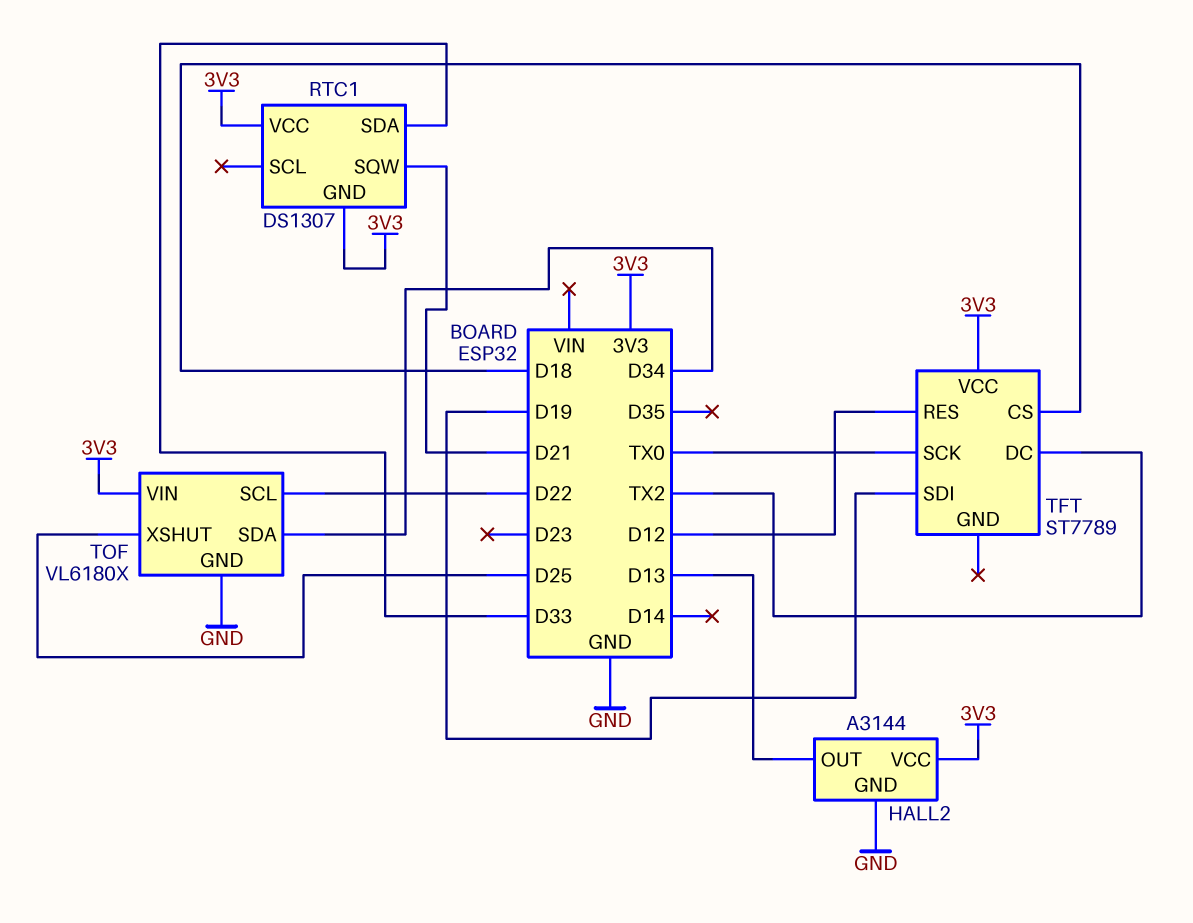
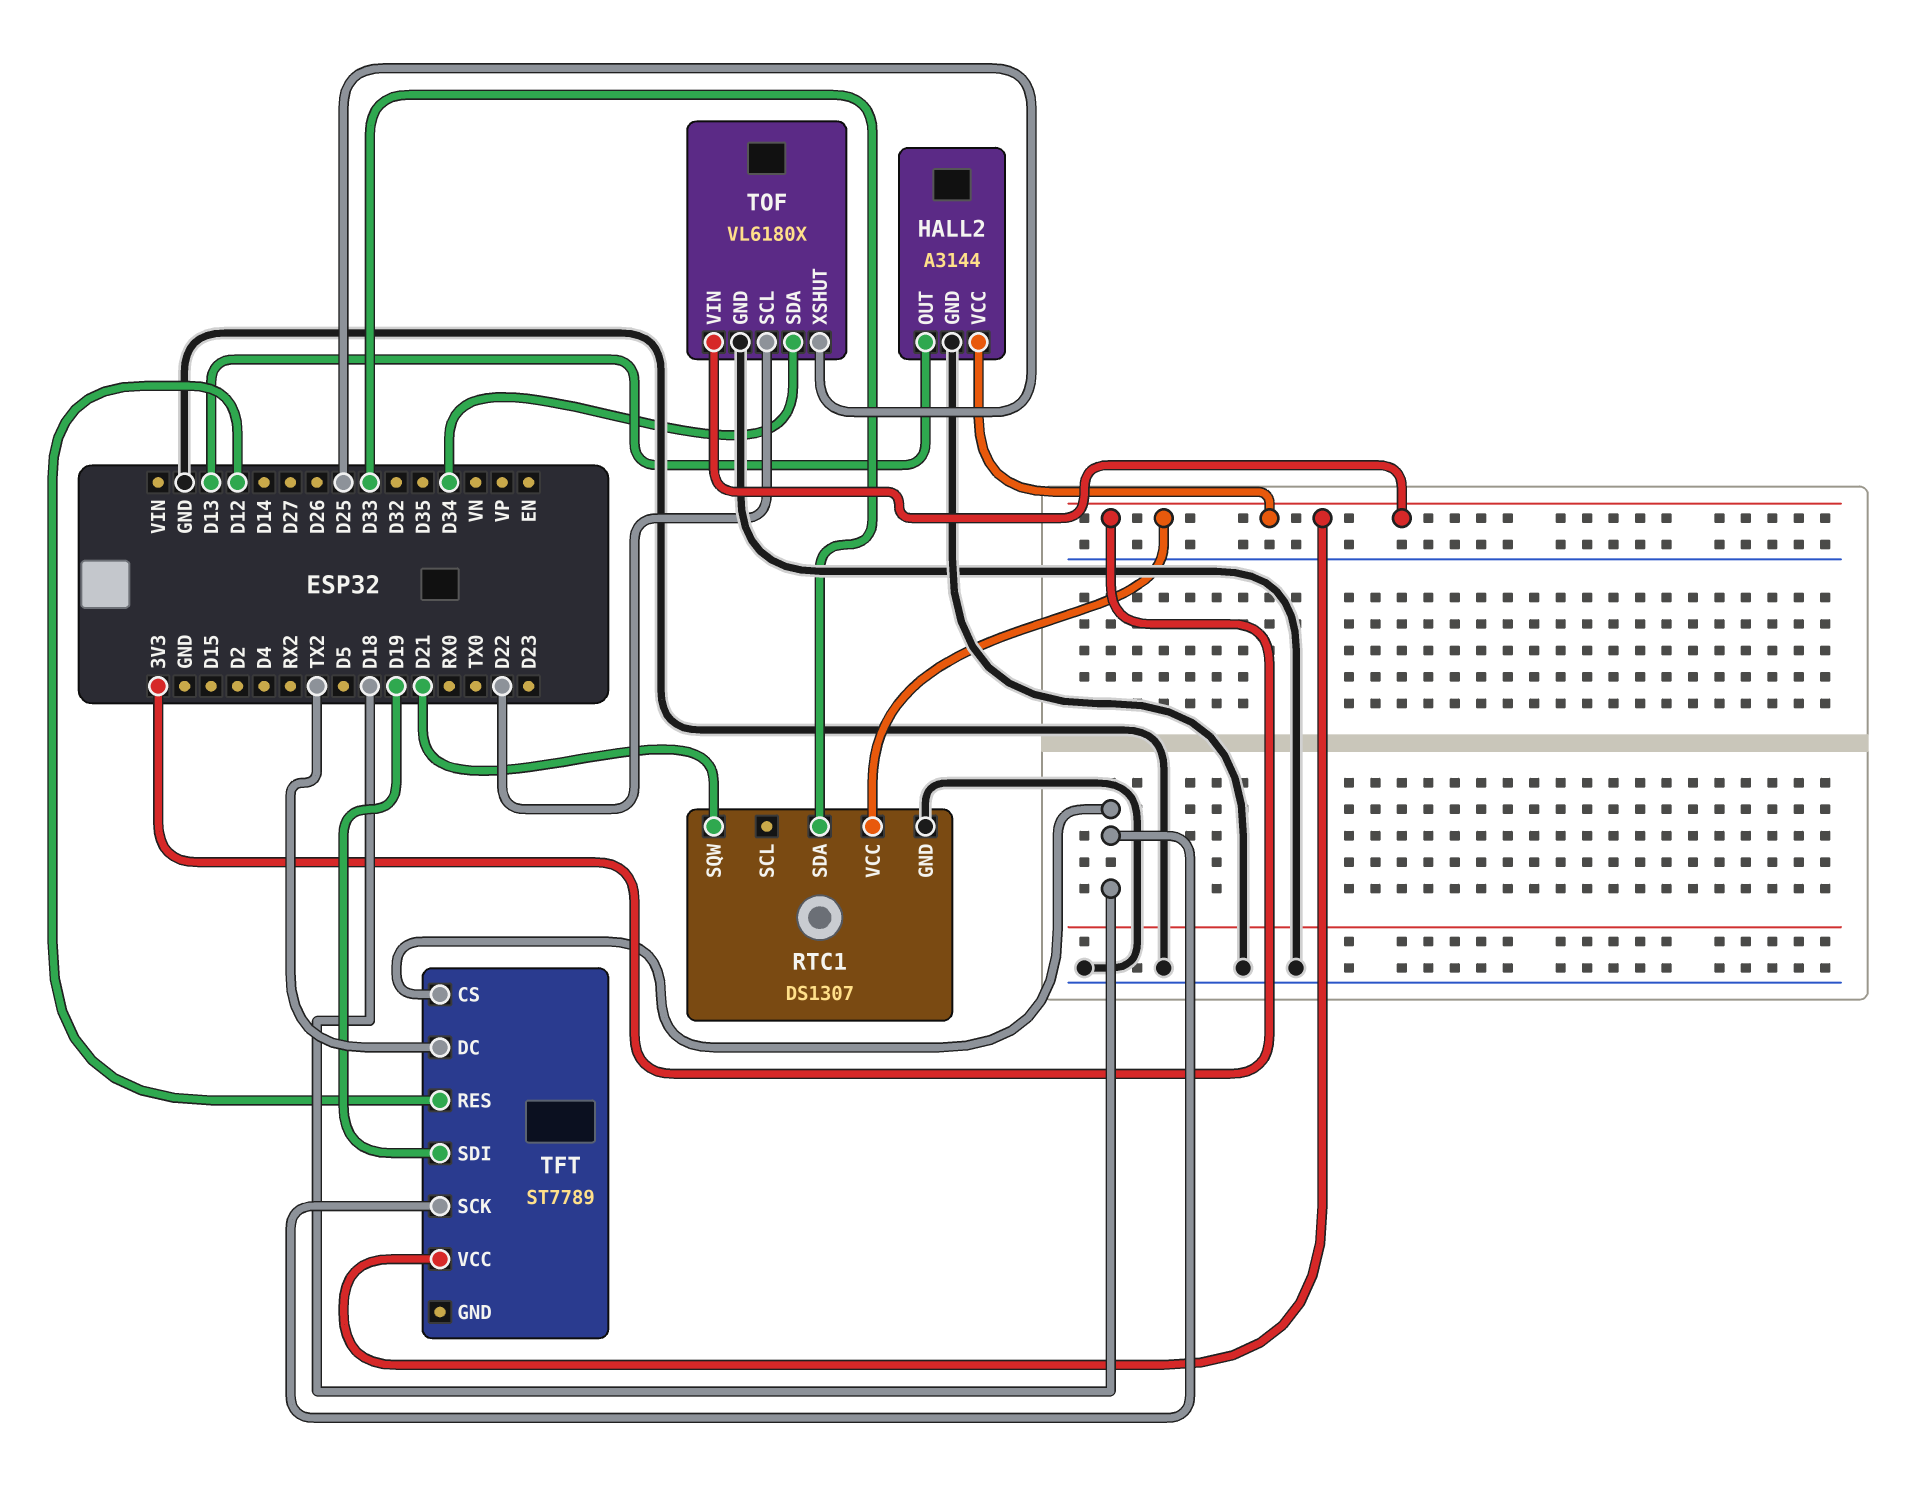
RTC1 pin GND: 3V3 -> GND
TFT pin SCK: TX0 -> D18

